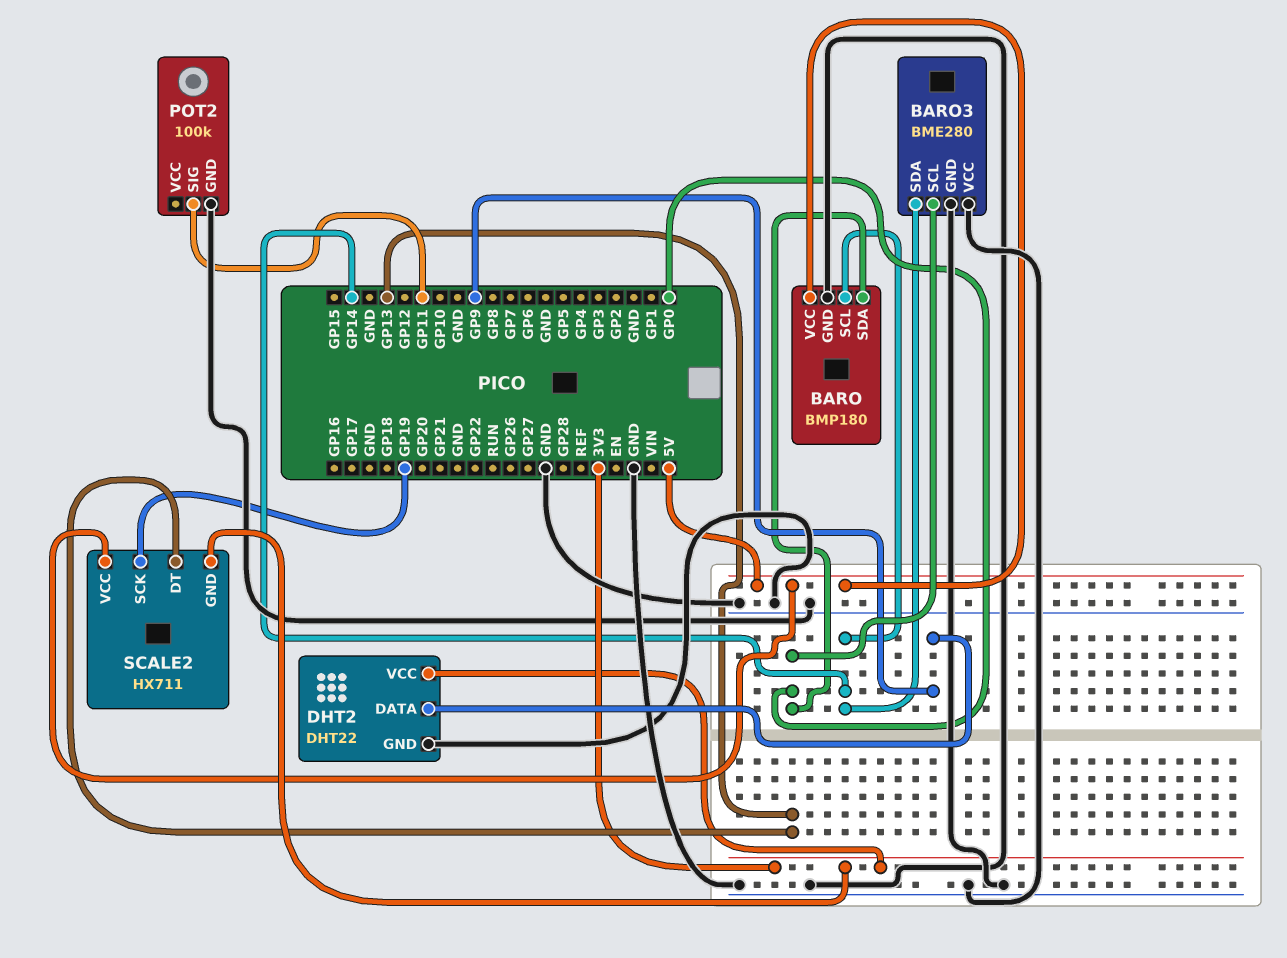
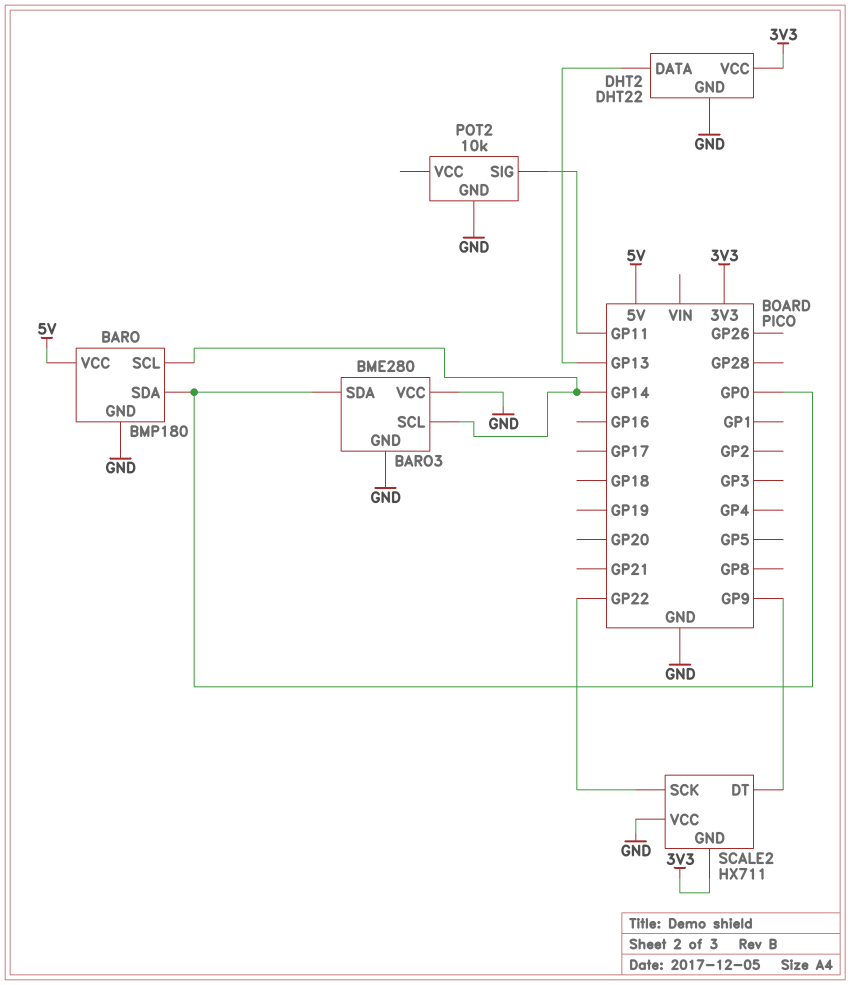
BARO3 pin SCL: GP0 -> GP14
BARO3 pin SDA: GP14 -> GP0
DHT2 pin DATA: GP9 -> GP13
POT2: 100k -> 10k
SCALE2 pin DT: GP13 -> GP9
SCALE2 pin SCK: GP19 -> GP22
SCALE2 pin VCC: 5V -> GND

